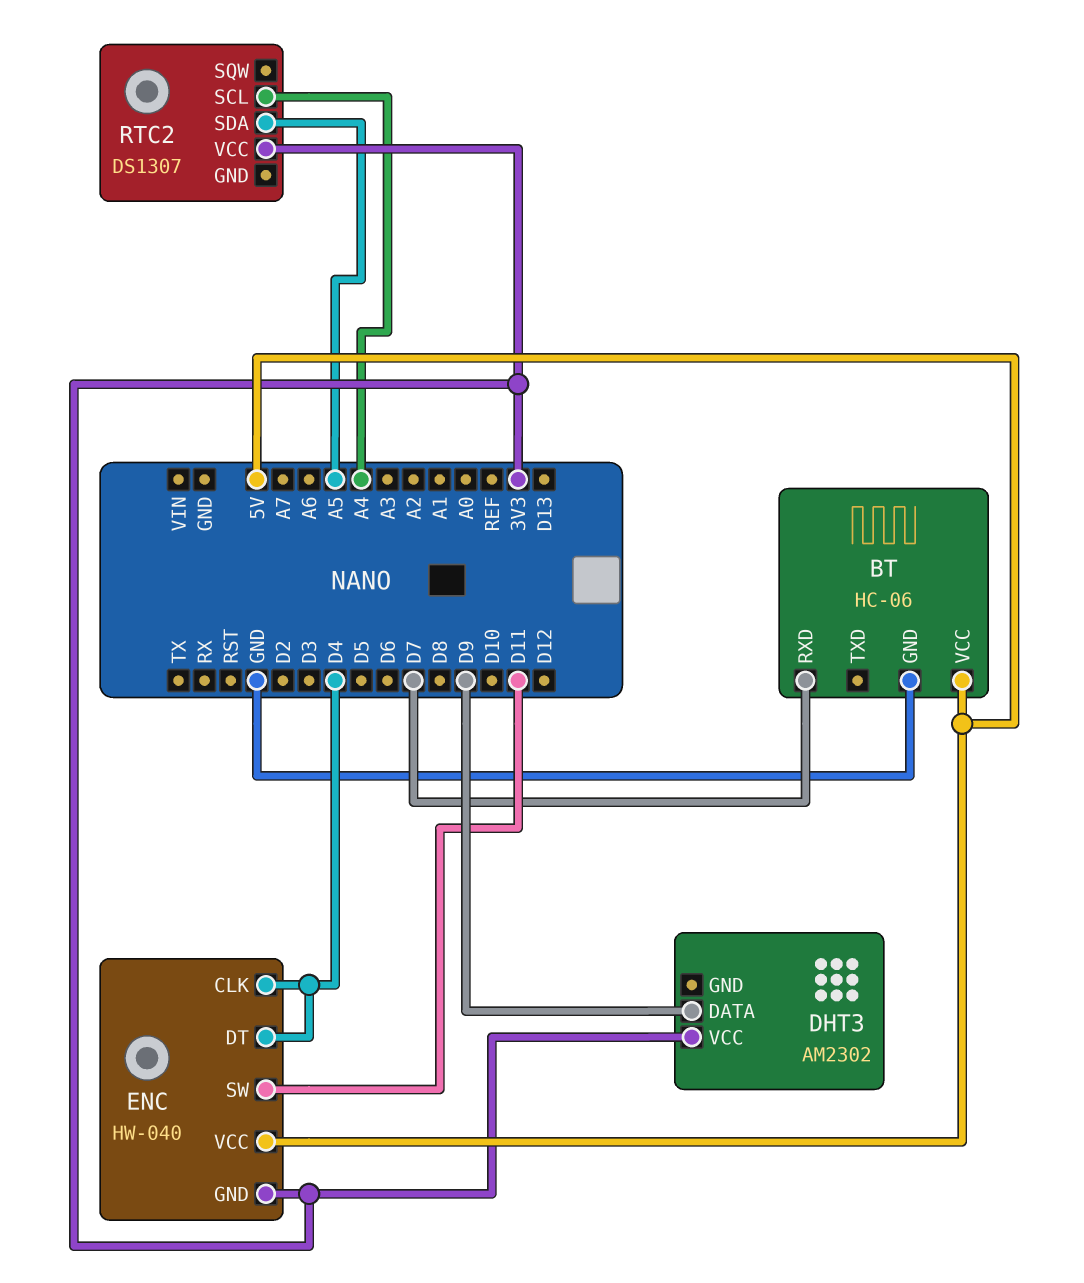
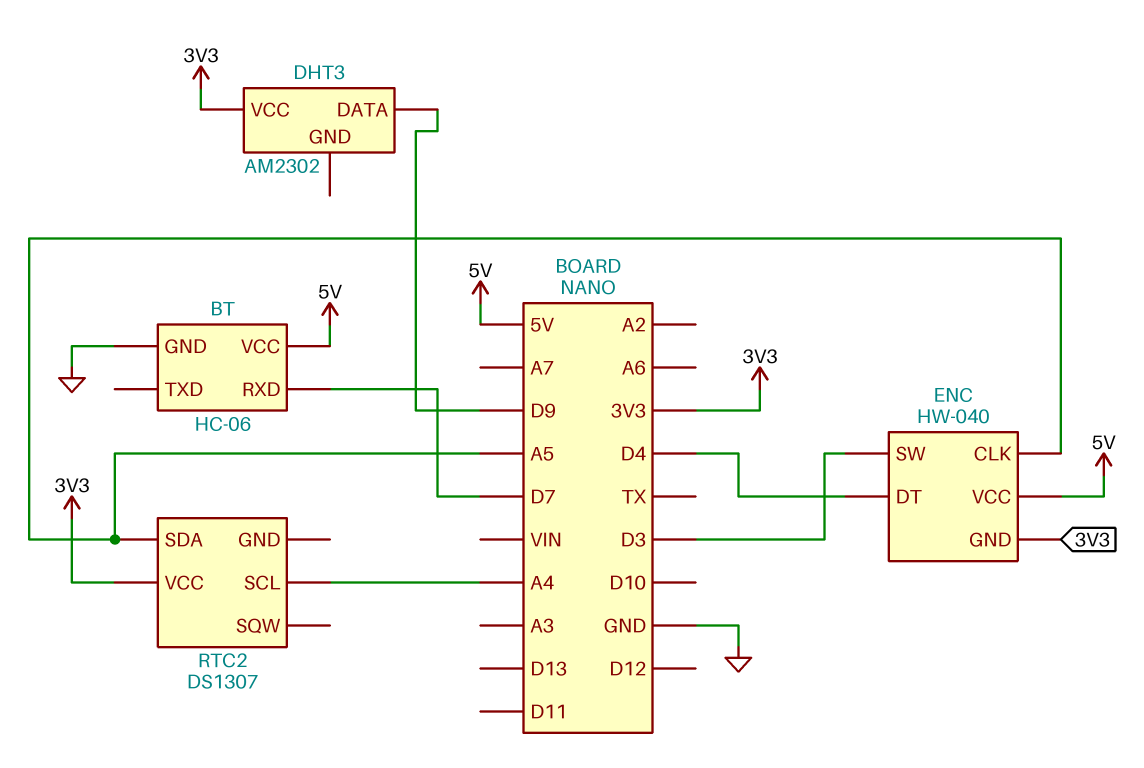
ENC pin CLK: D4 -> A5
ENC pin SW: D11 -> D3

